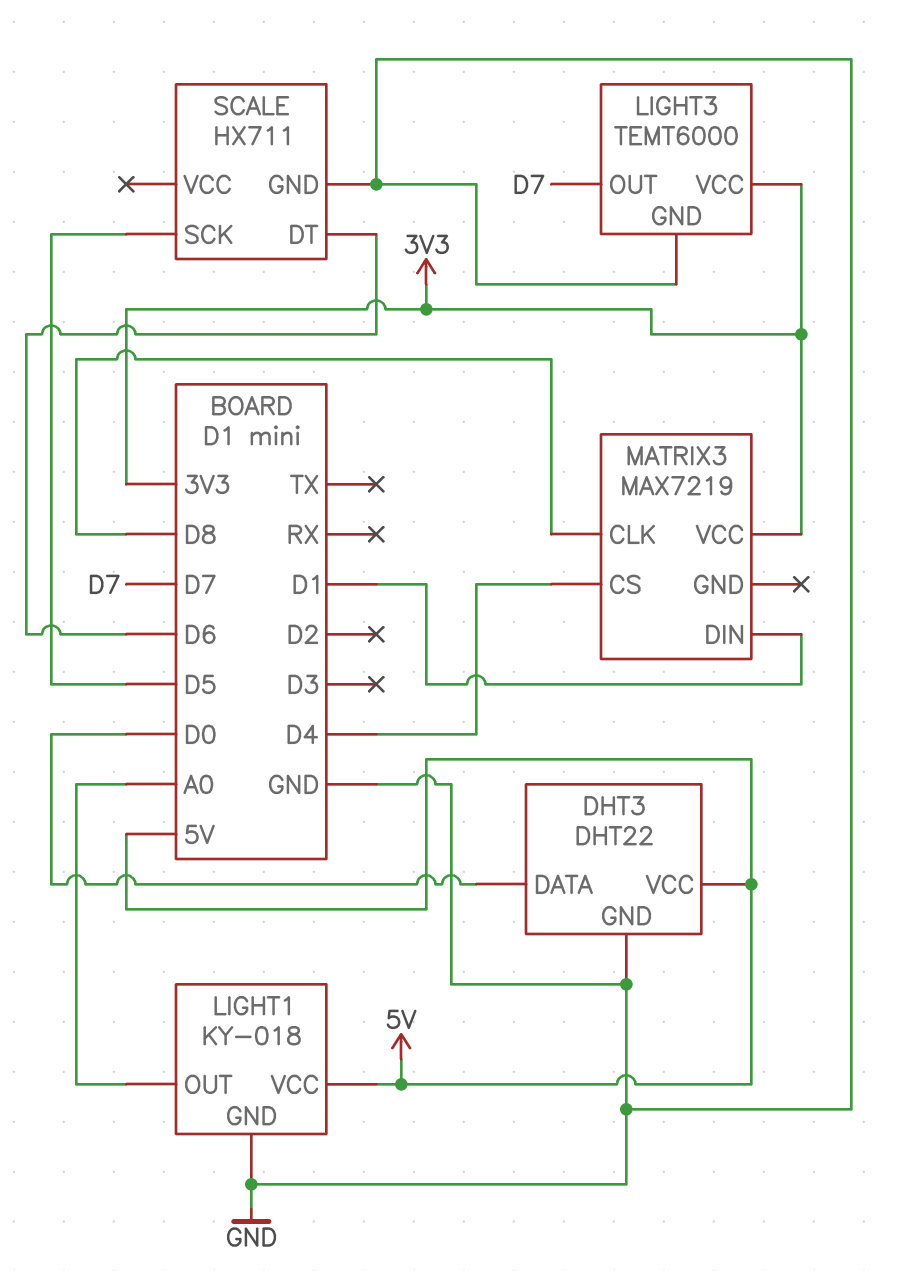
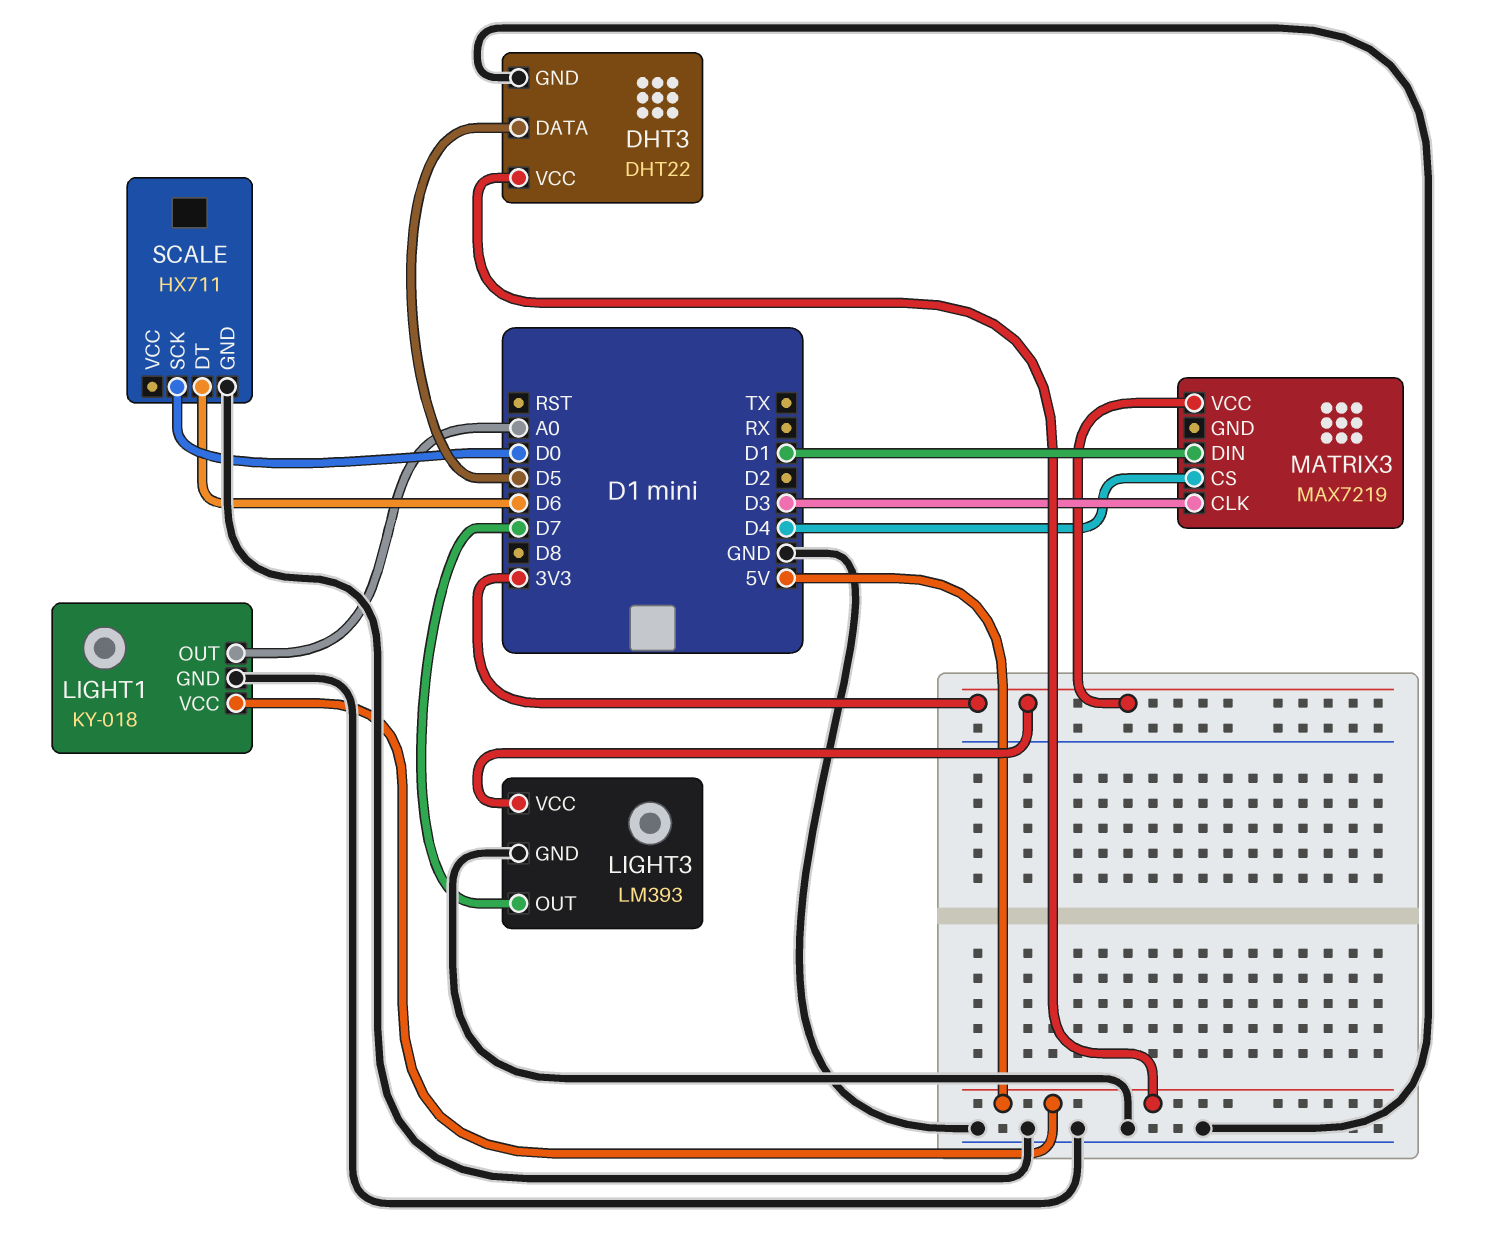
DHT3 pin DATA: D0 -> D5
LIGHT3: TEMT6000 -> LM393
MATRIX3 pin CLK: D8 -> D3
SCALE pin SCK: D5 -> D0

